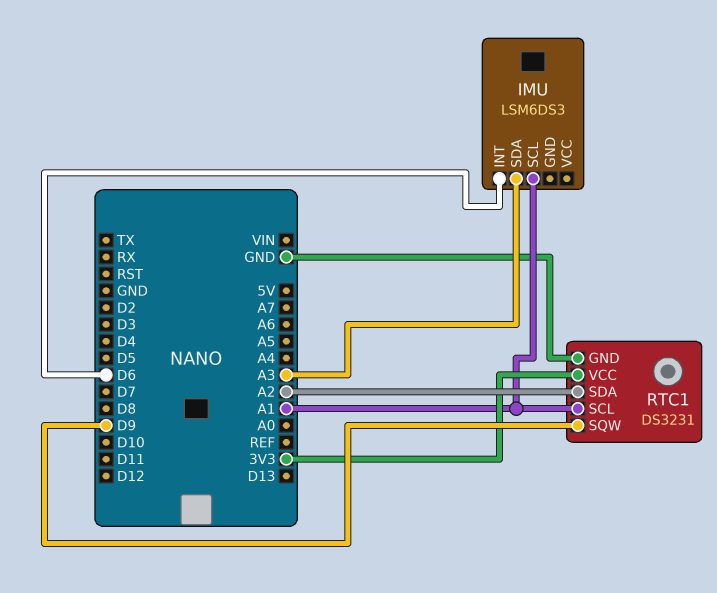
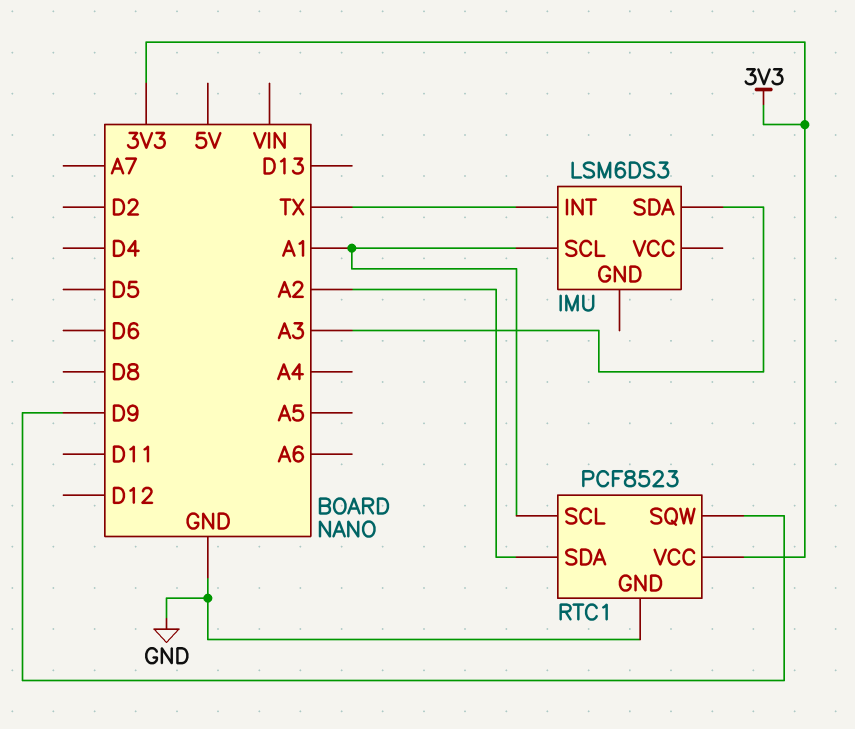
IMU pin INT: D6 -> TX
RTC1: DS3231 -> PCF8523

